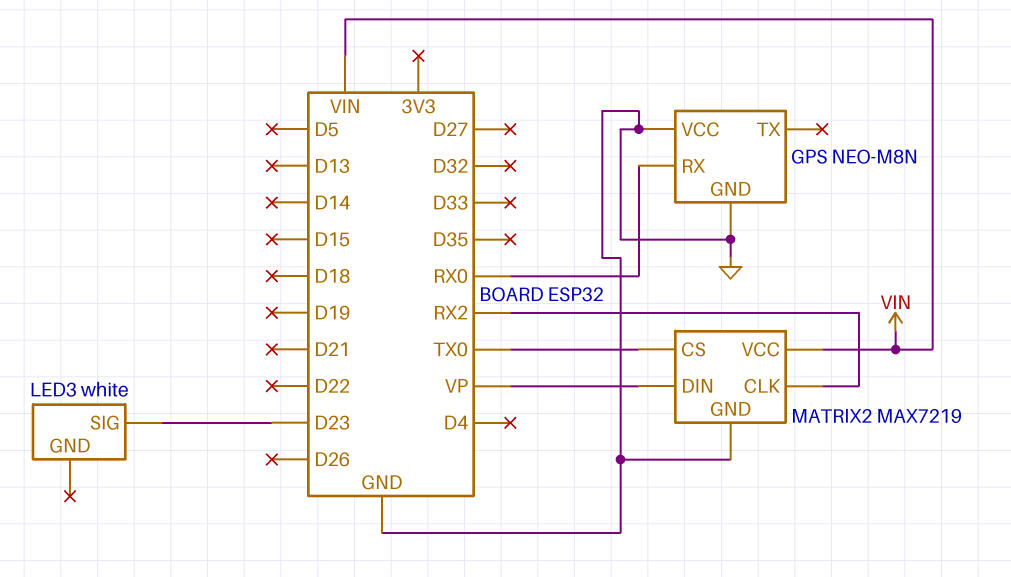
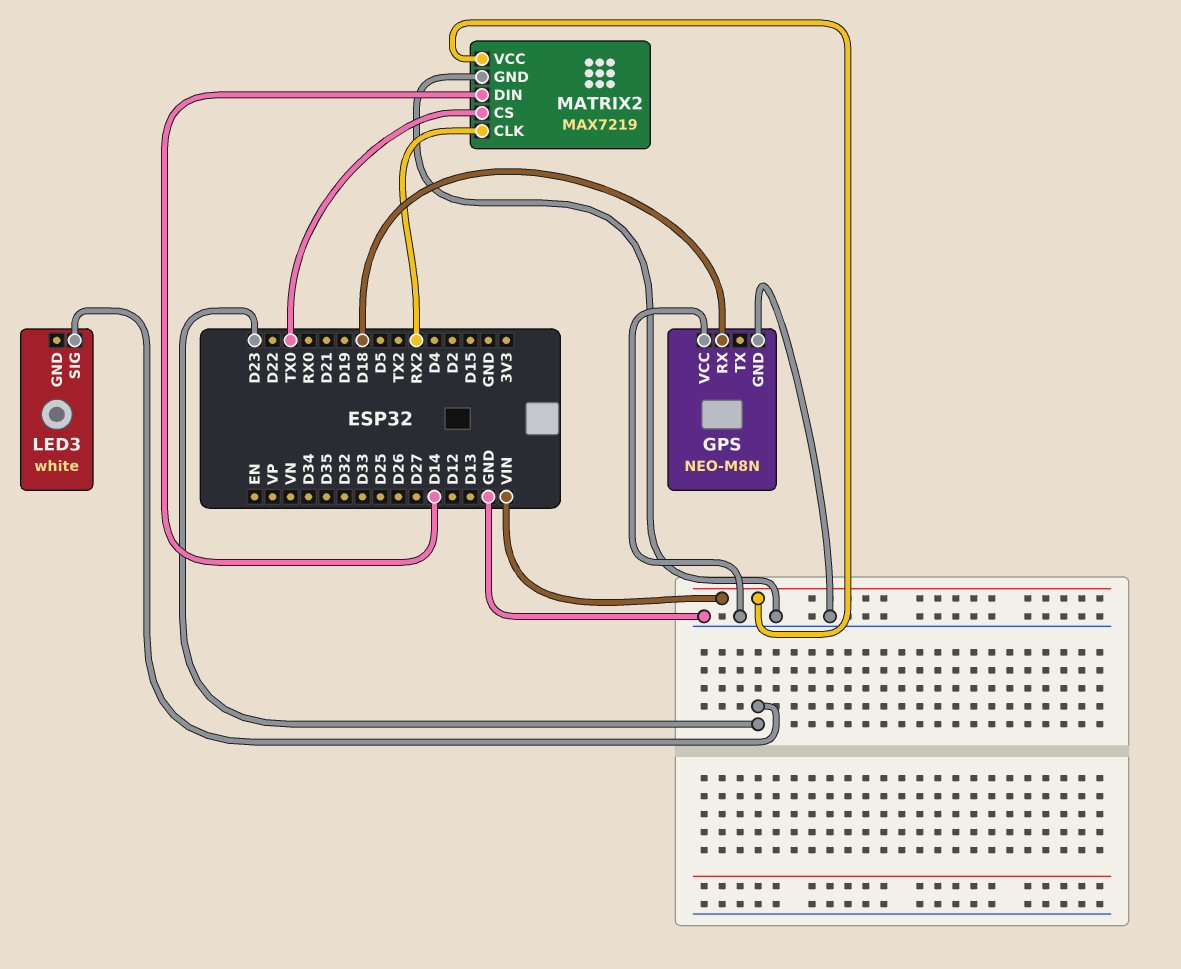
GPS pin RX: RX0 -> D18
MATRIX2 pin DIN: VP -> D14

